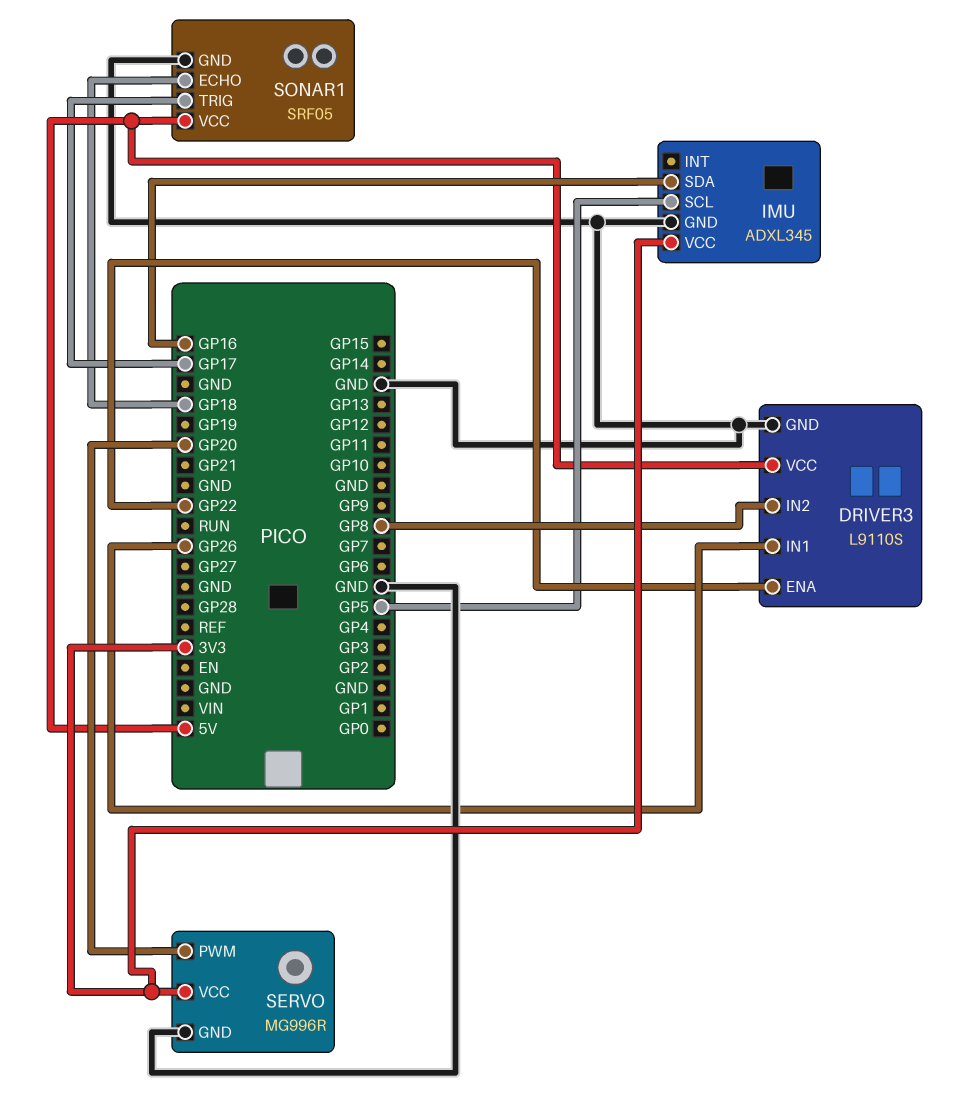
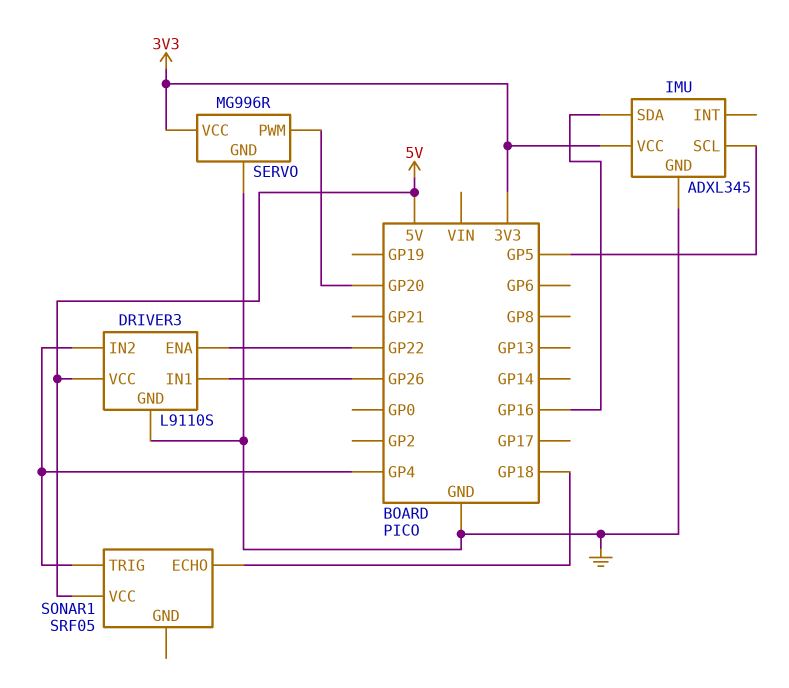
DRIVER3 pin IN2: GP8 -> GP4
SONAR1 pin GND: GND -> none
SONAR1 pin TRIG: GP17 -> GP4

